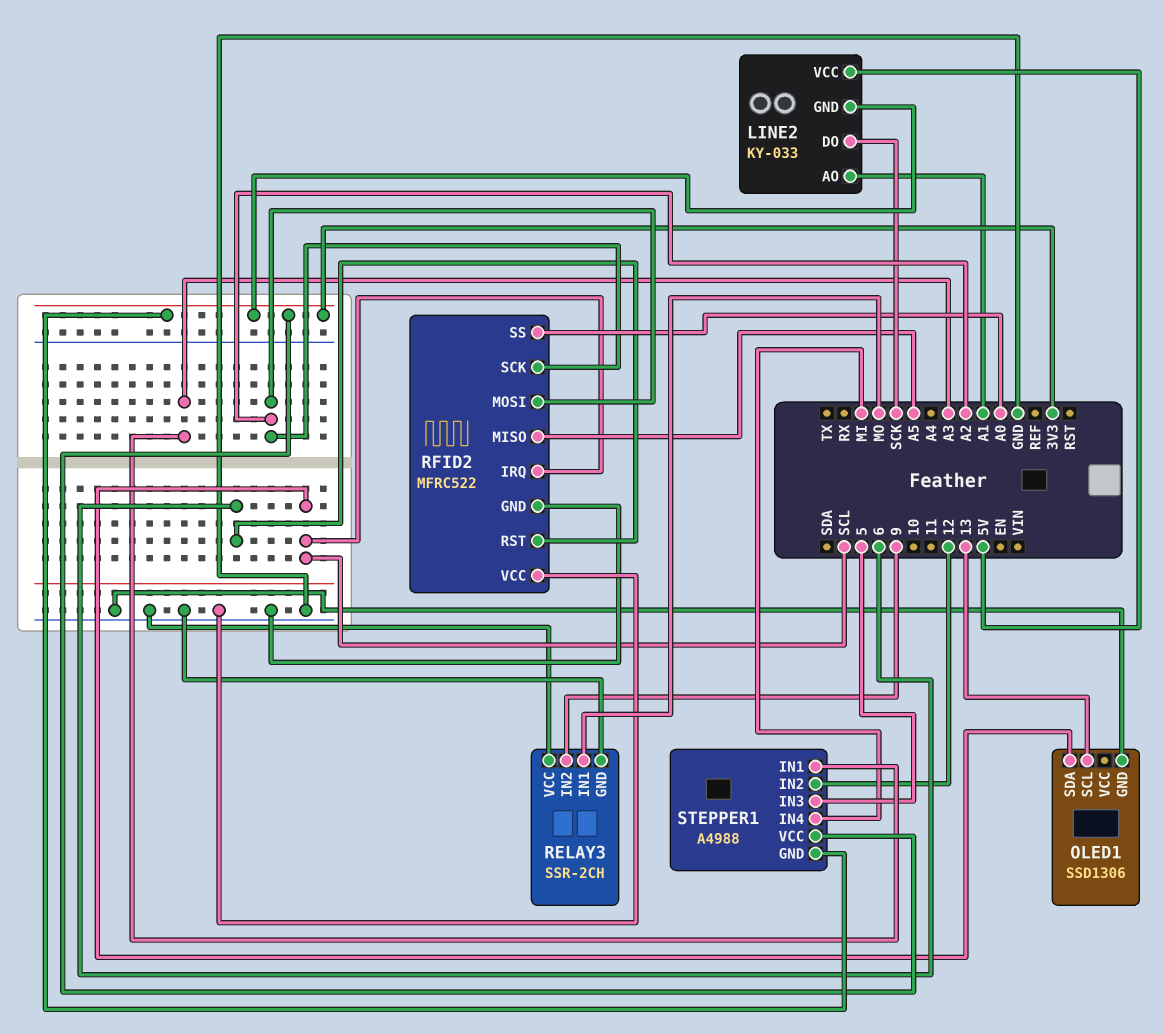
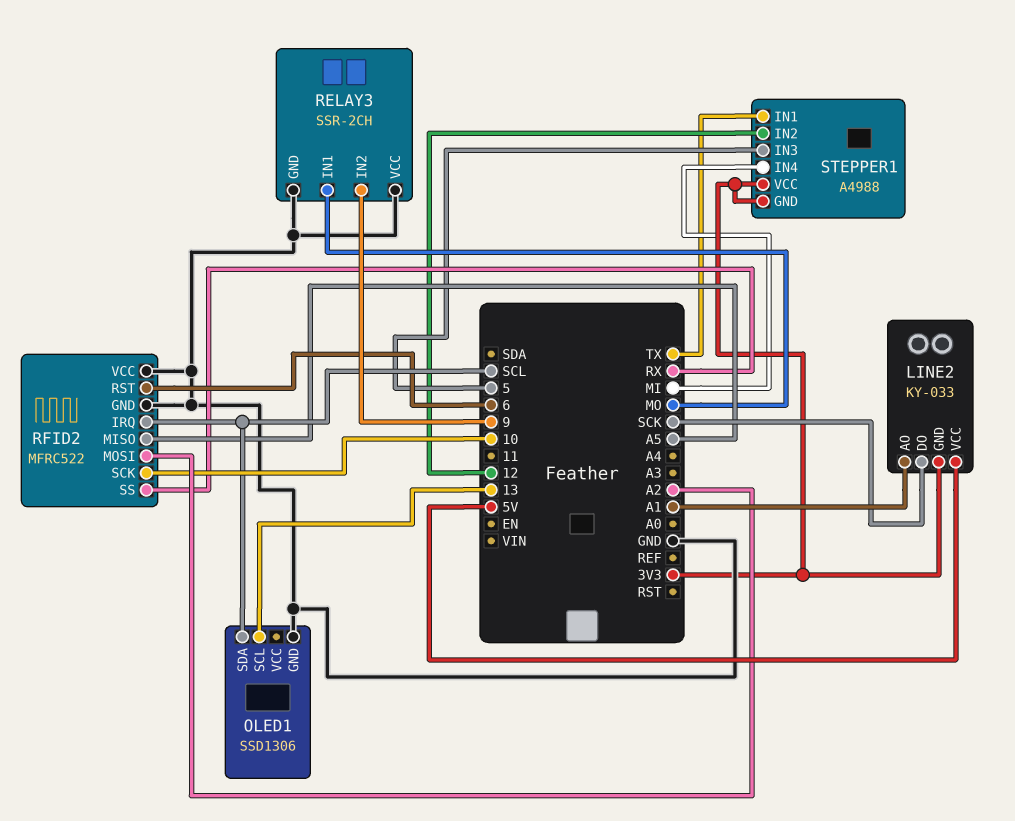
RFID2 pin SCK: A2 -> 10
RFID2 pin SS: A0 -> RX
STEPPER1 pin IN1: A3 -> TX

